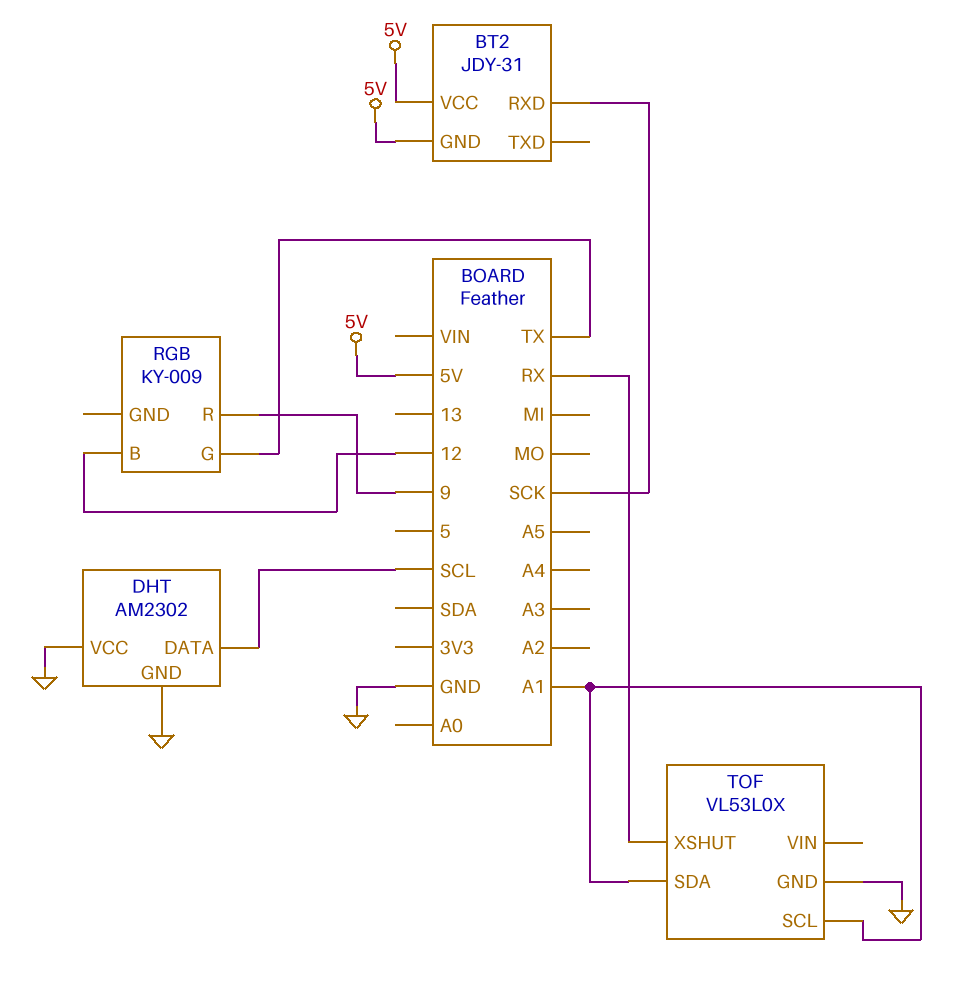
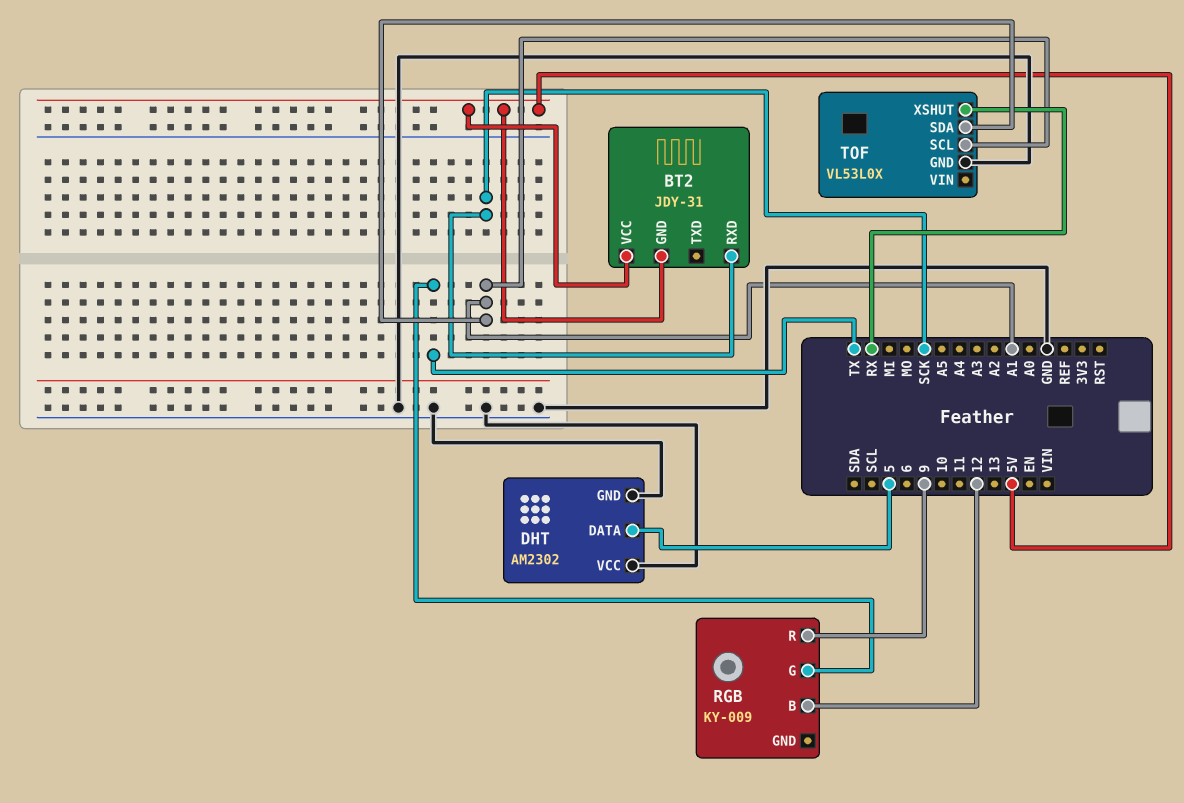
DHT pin DATA: SCL -> 5

